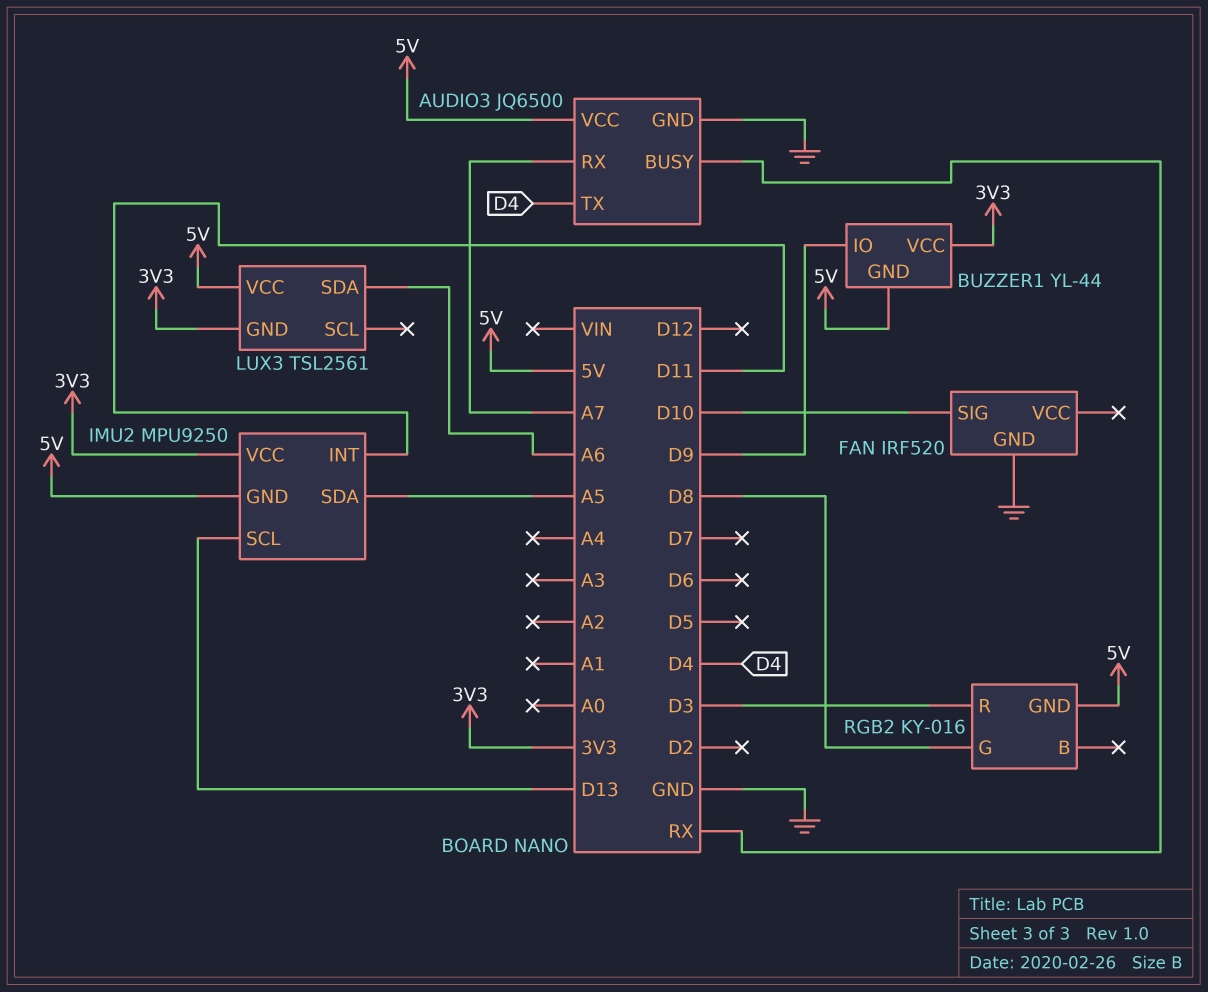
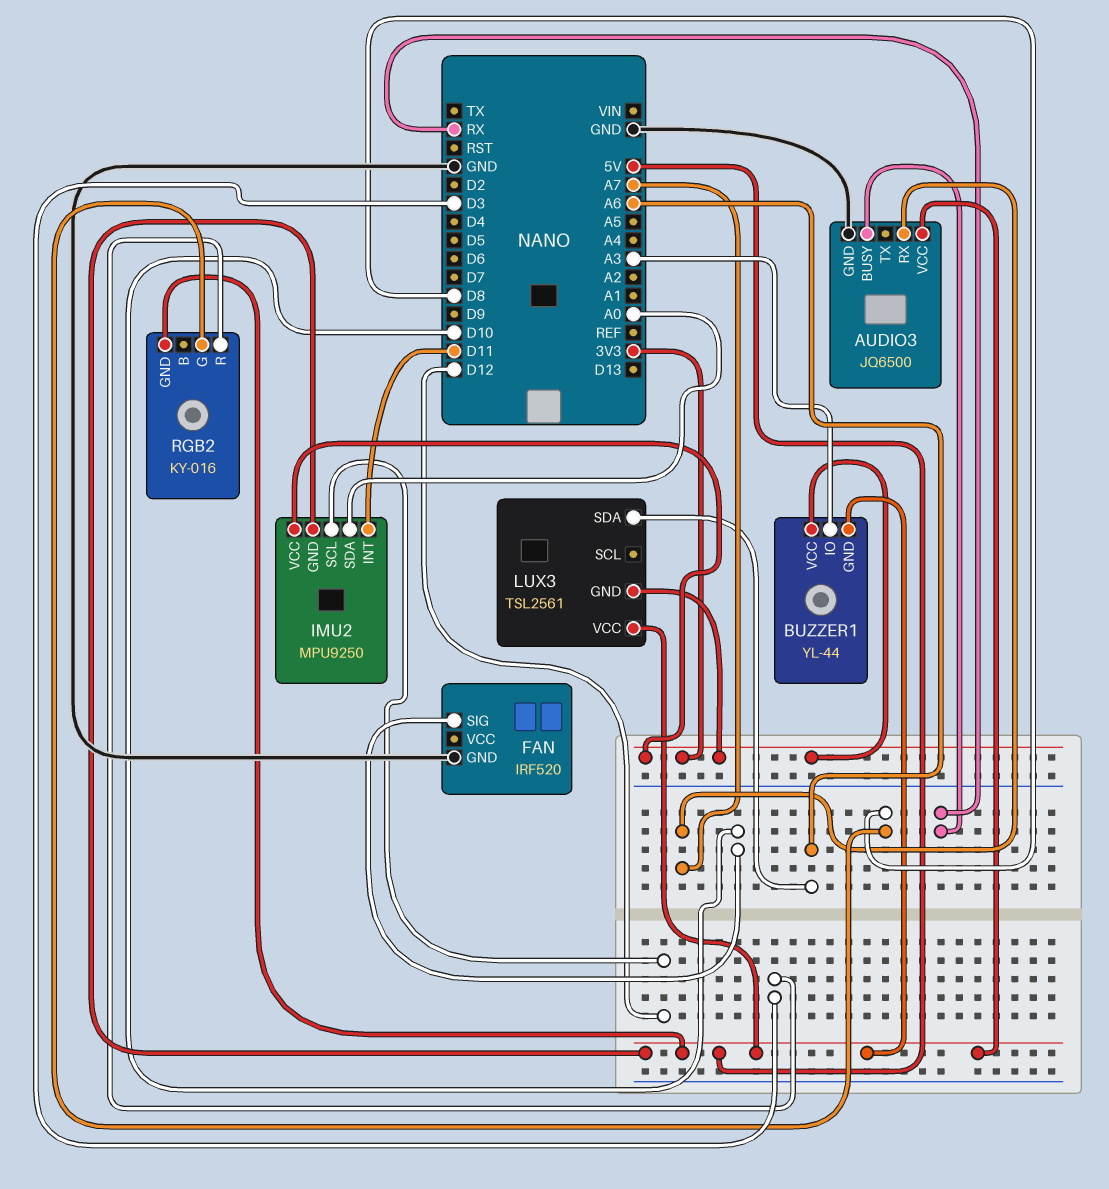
AUDIO3 pin TX: D4 -> none
BUZZER1 pin IO: D9 -> A3
IMU2 pin SCL: D13 -> D12
IMU2 pin SDA: A5 -> A0

